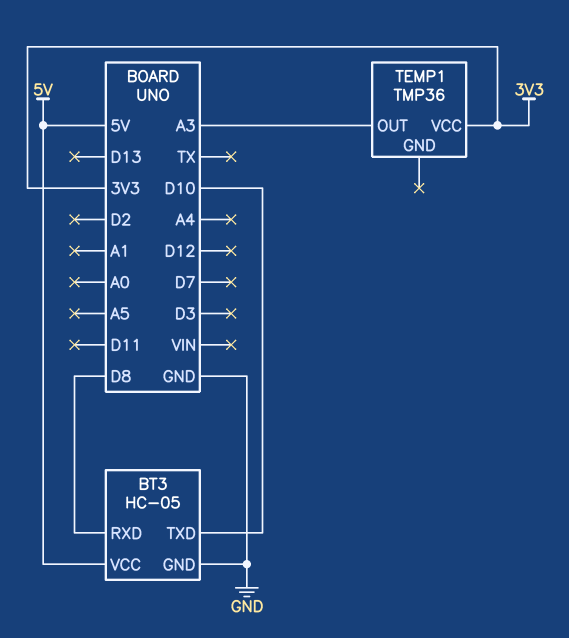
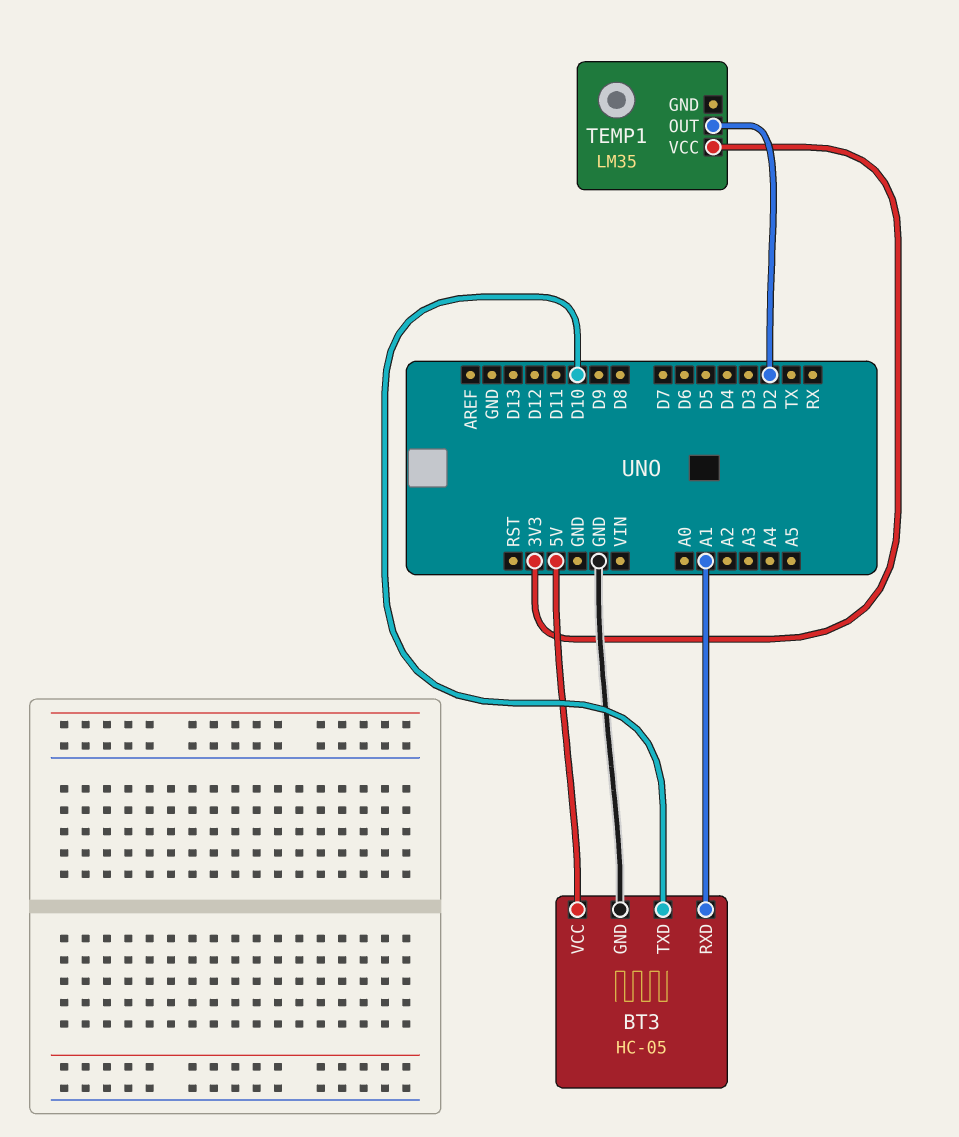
BT3 pin RXD: D8 -> A1
TEMP1: TMP36 -> LM35
TEMP1 pin OUT: A3 -> D2

